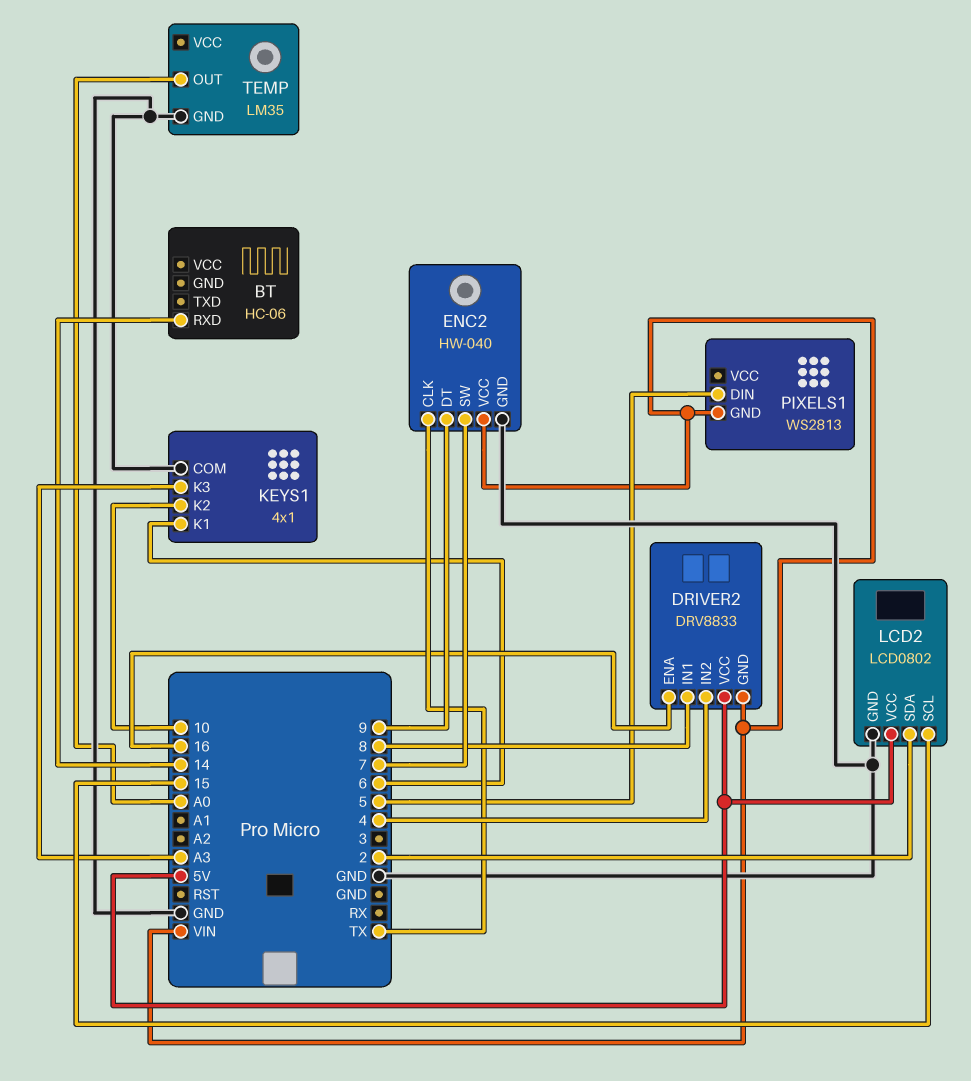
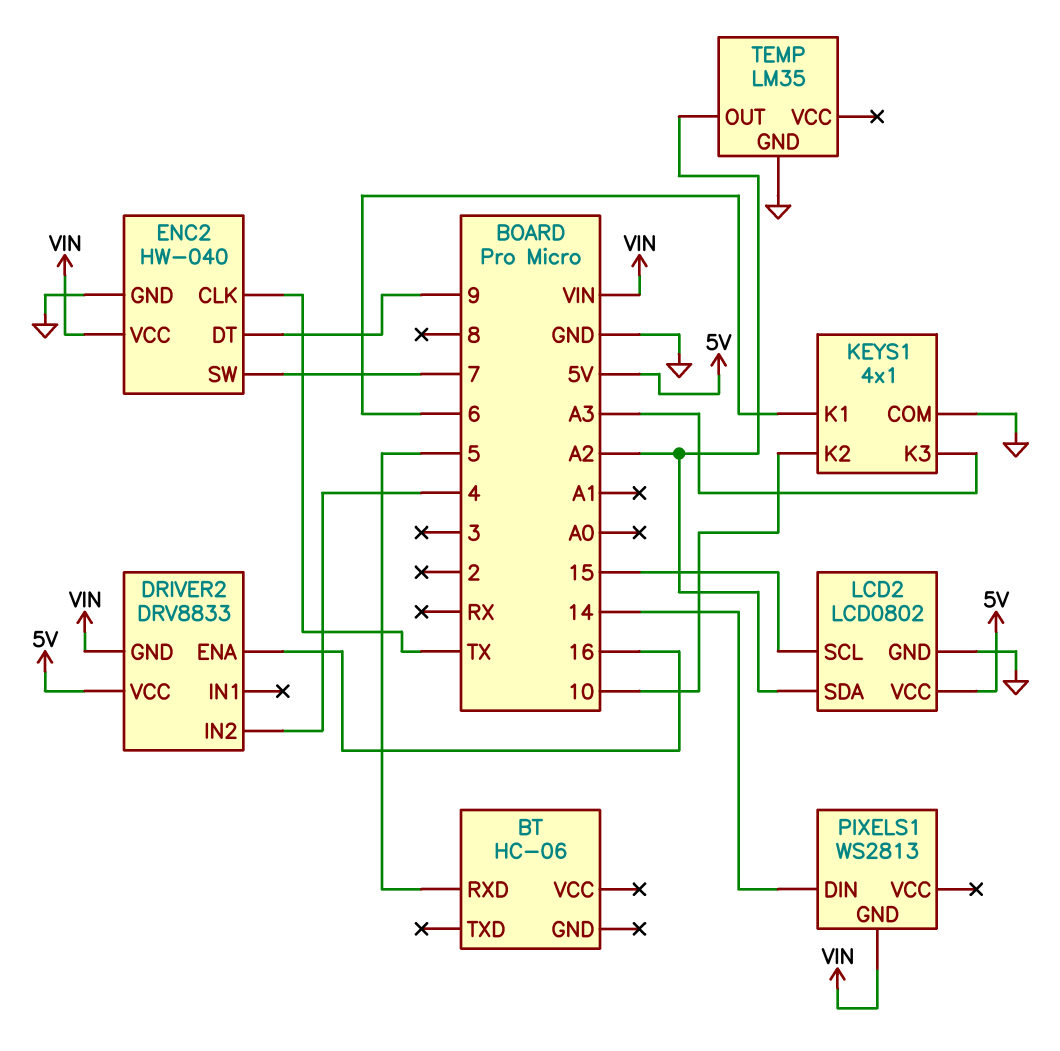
BT pin RXD: 14 -> 5
DRIVER2 pin IN1: 8 -> none
LCD2 pin SDA: 2 -> A2
PIXELS1 pin DIN: 5 -> 14
TEMP pin OUT: A0 -> A2

